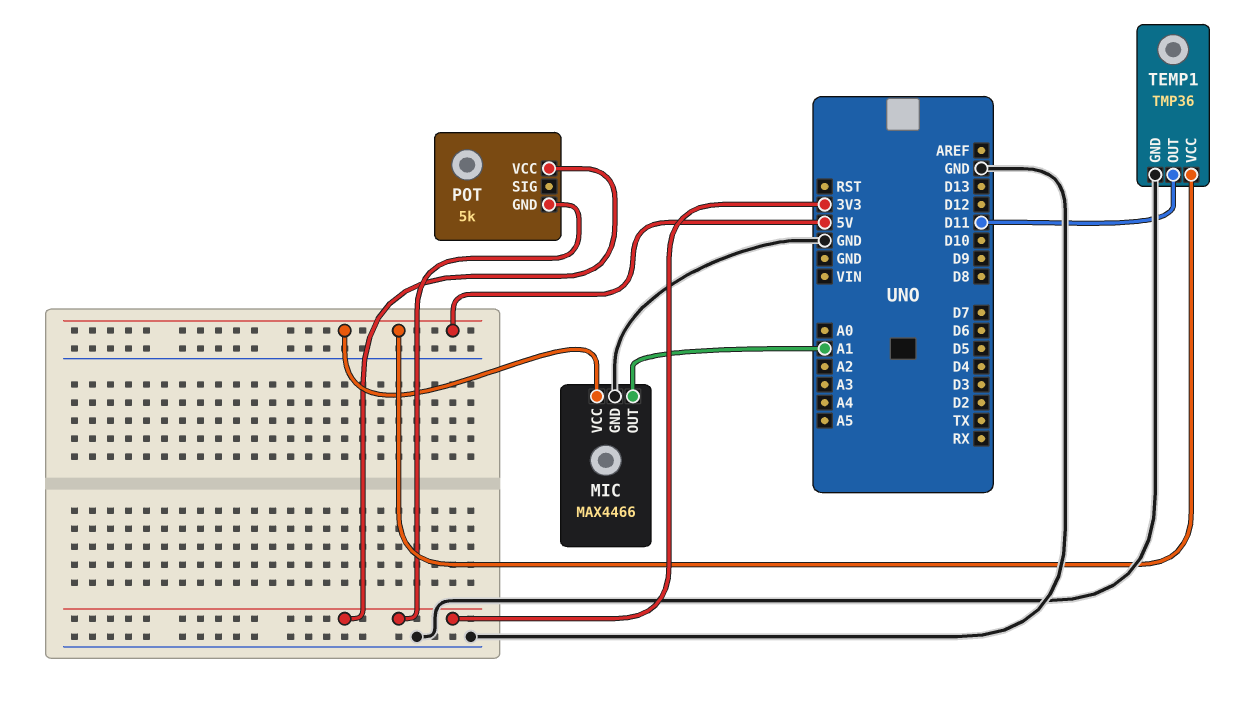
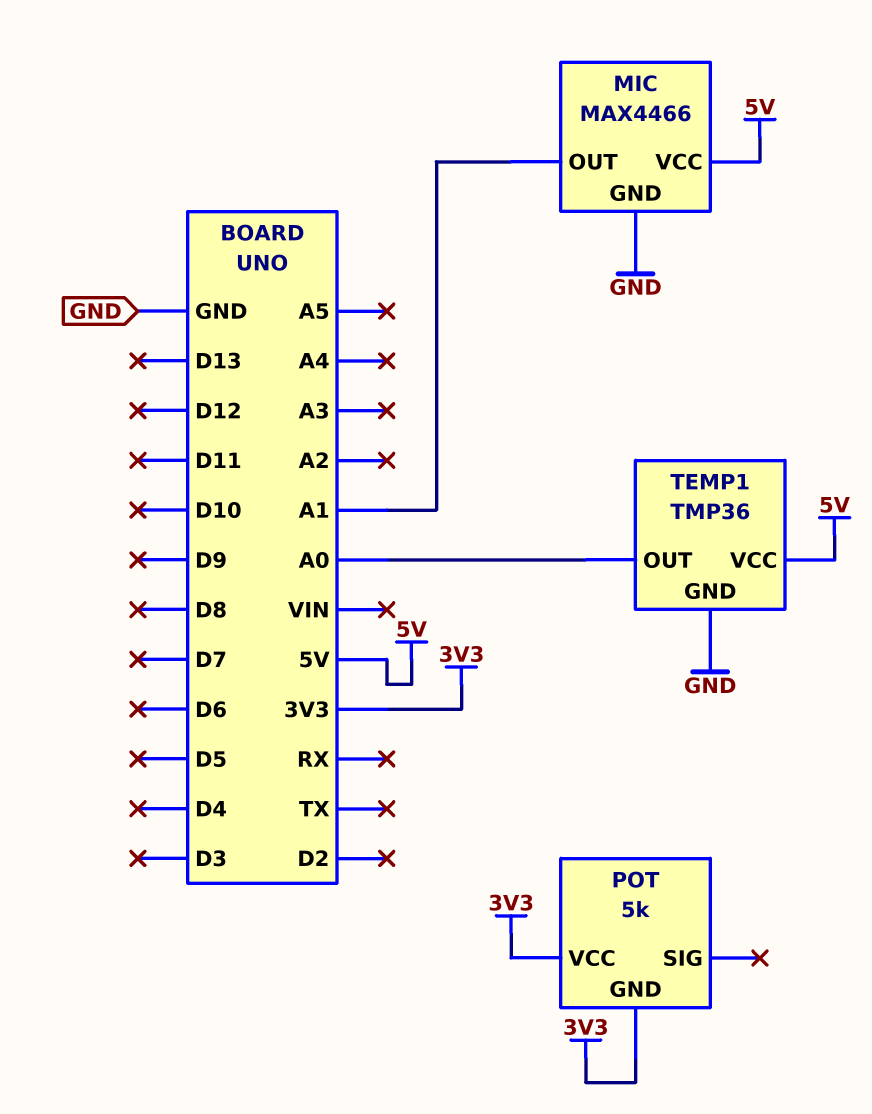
TEMP1 pin OUT: D11 -> A0

